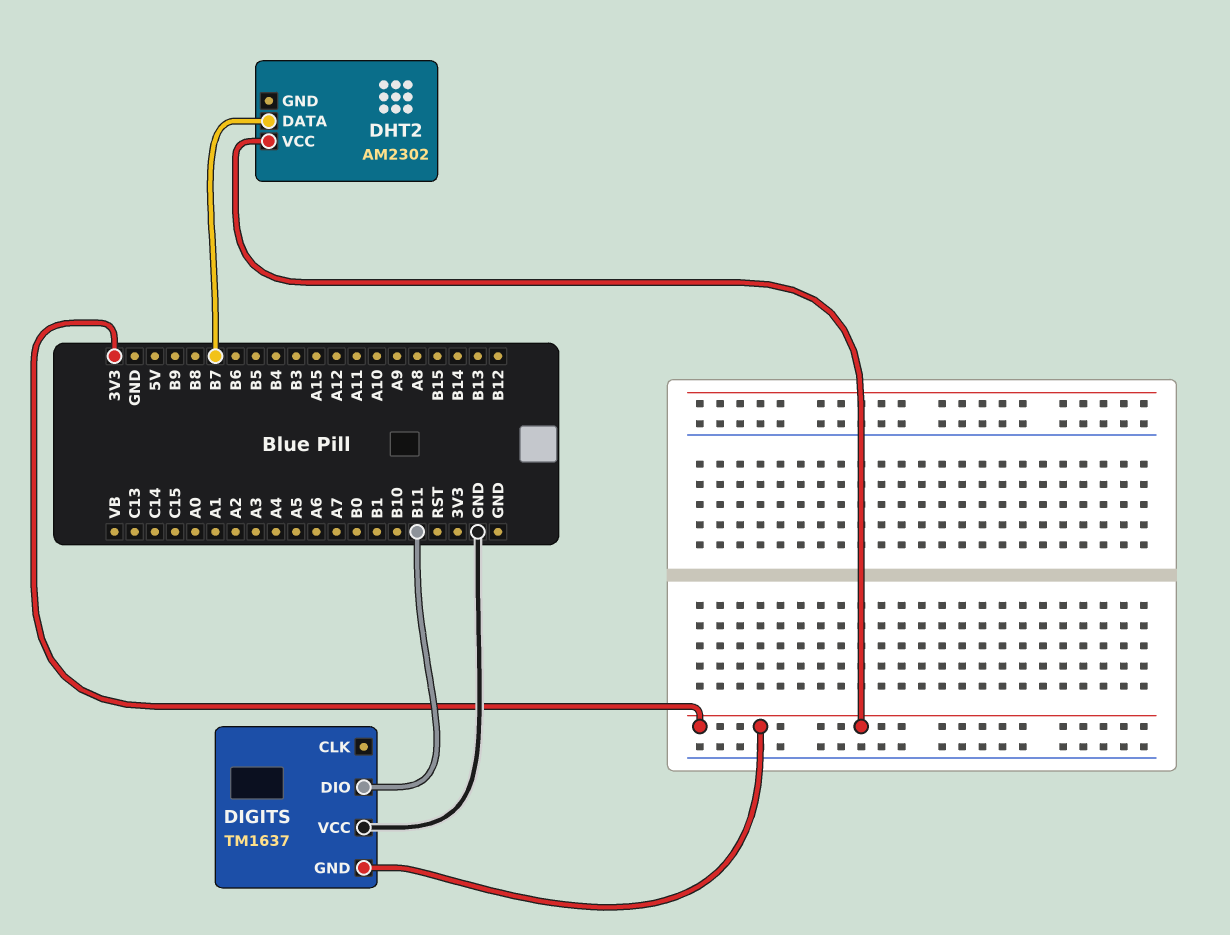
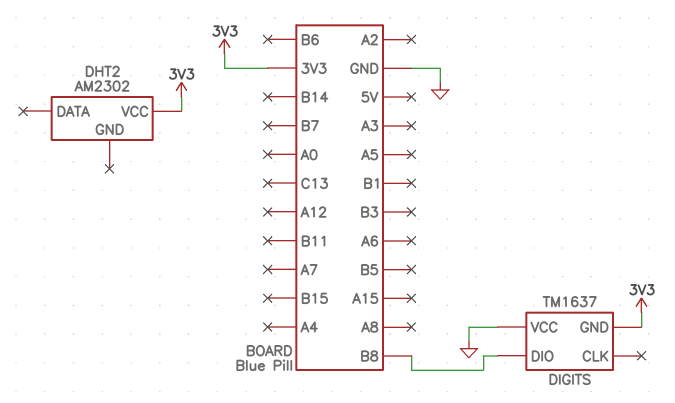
DHT2 pin DATA: B7 -> none
DIGITS pin DIO: B11 -> B8

